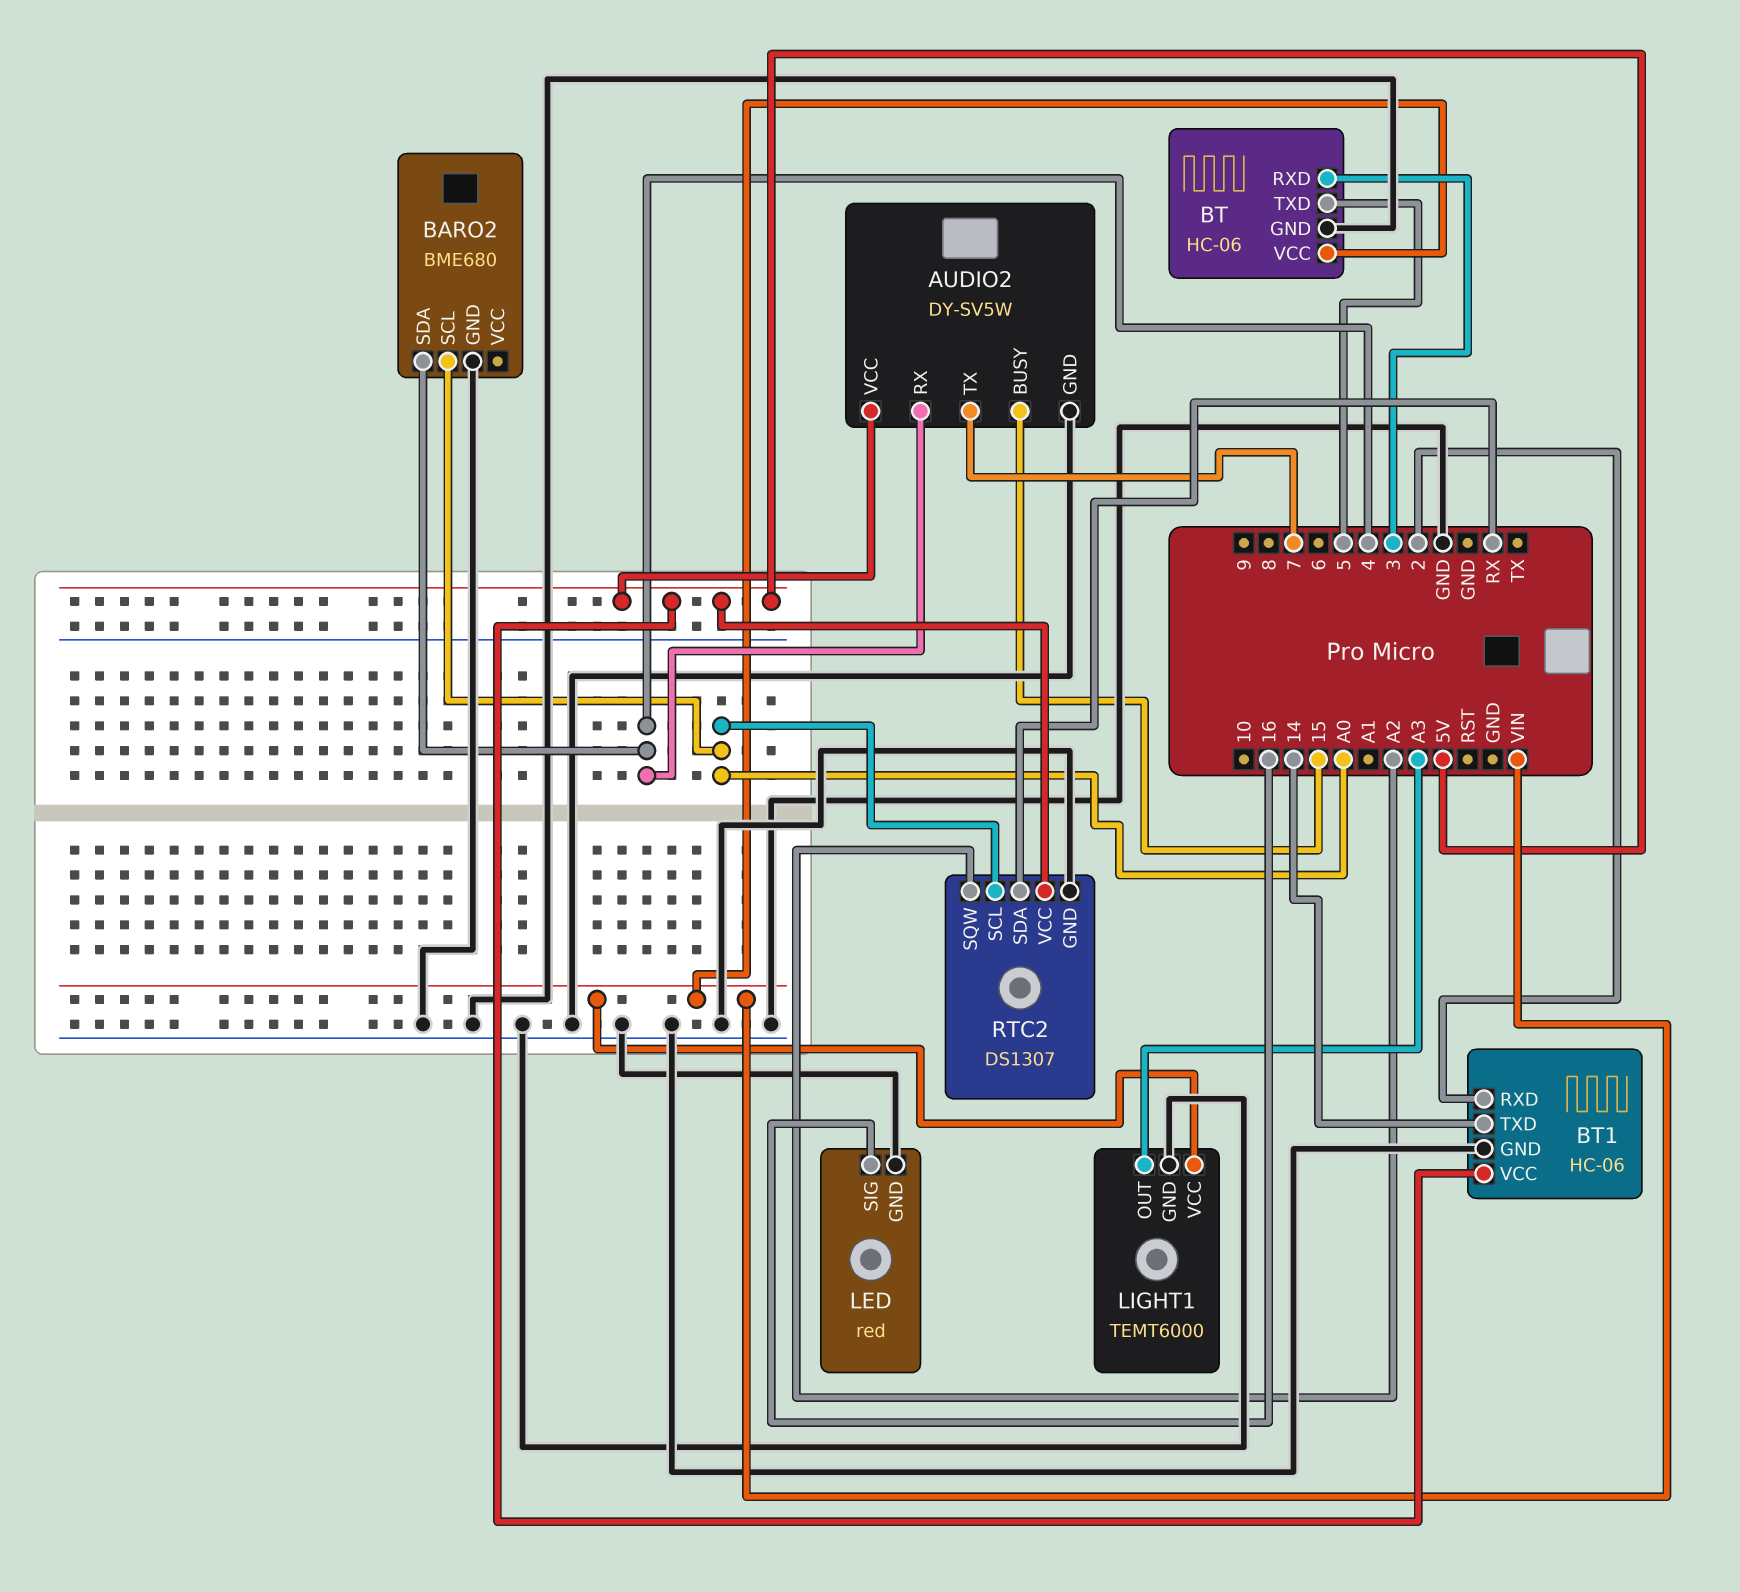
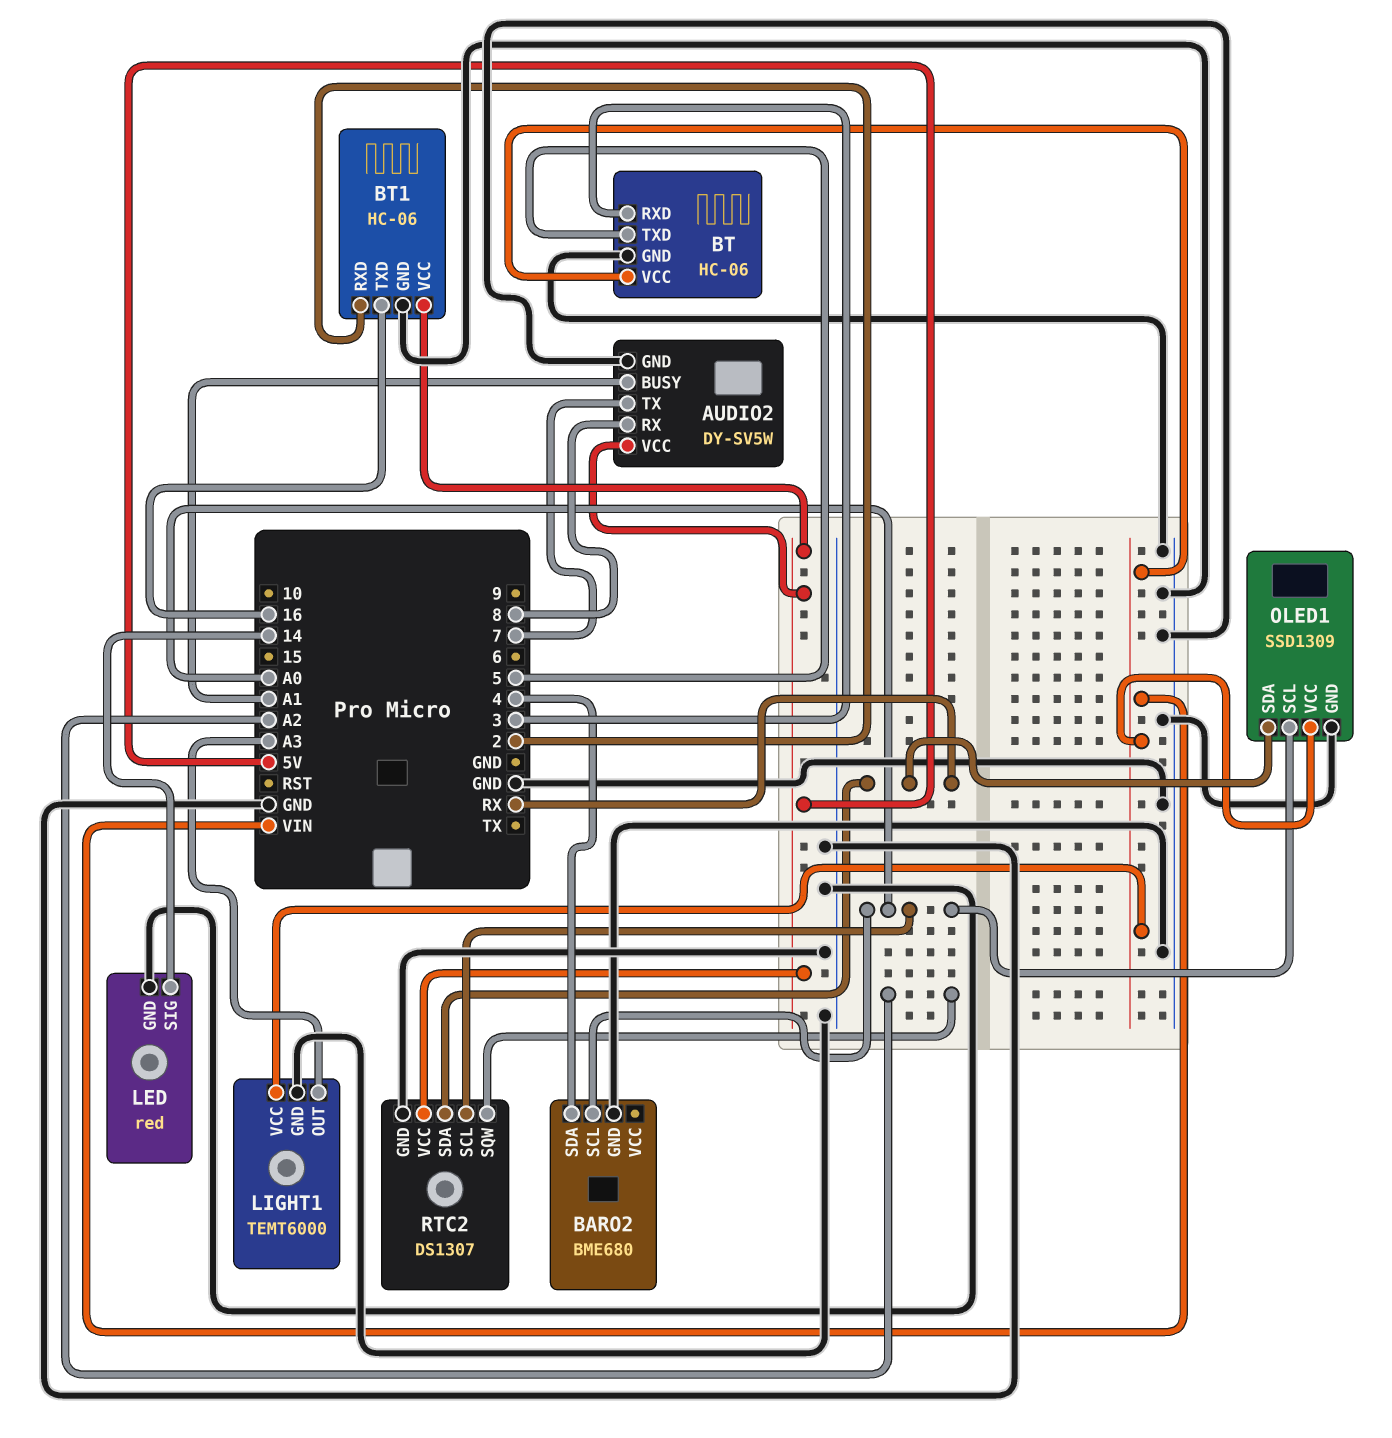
AUDIO2 pin BUSY: 15 -> A1
AUDIO2 pin RX: 4 -> 8
BT1 pin TXD: 14 -> 16
LED pin SIG: 16 -> 14
OLED1: none -> SSD1309
OLED1 pin GND: none -> GND
OLED1 pin SCL: none -> A0
OLED1 pin SDA: none -> RX
OLED1 pin VCC: none -> VIN

